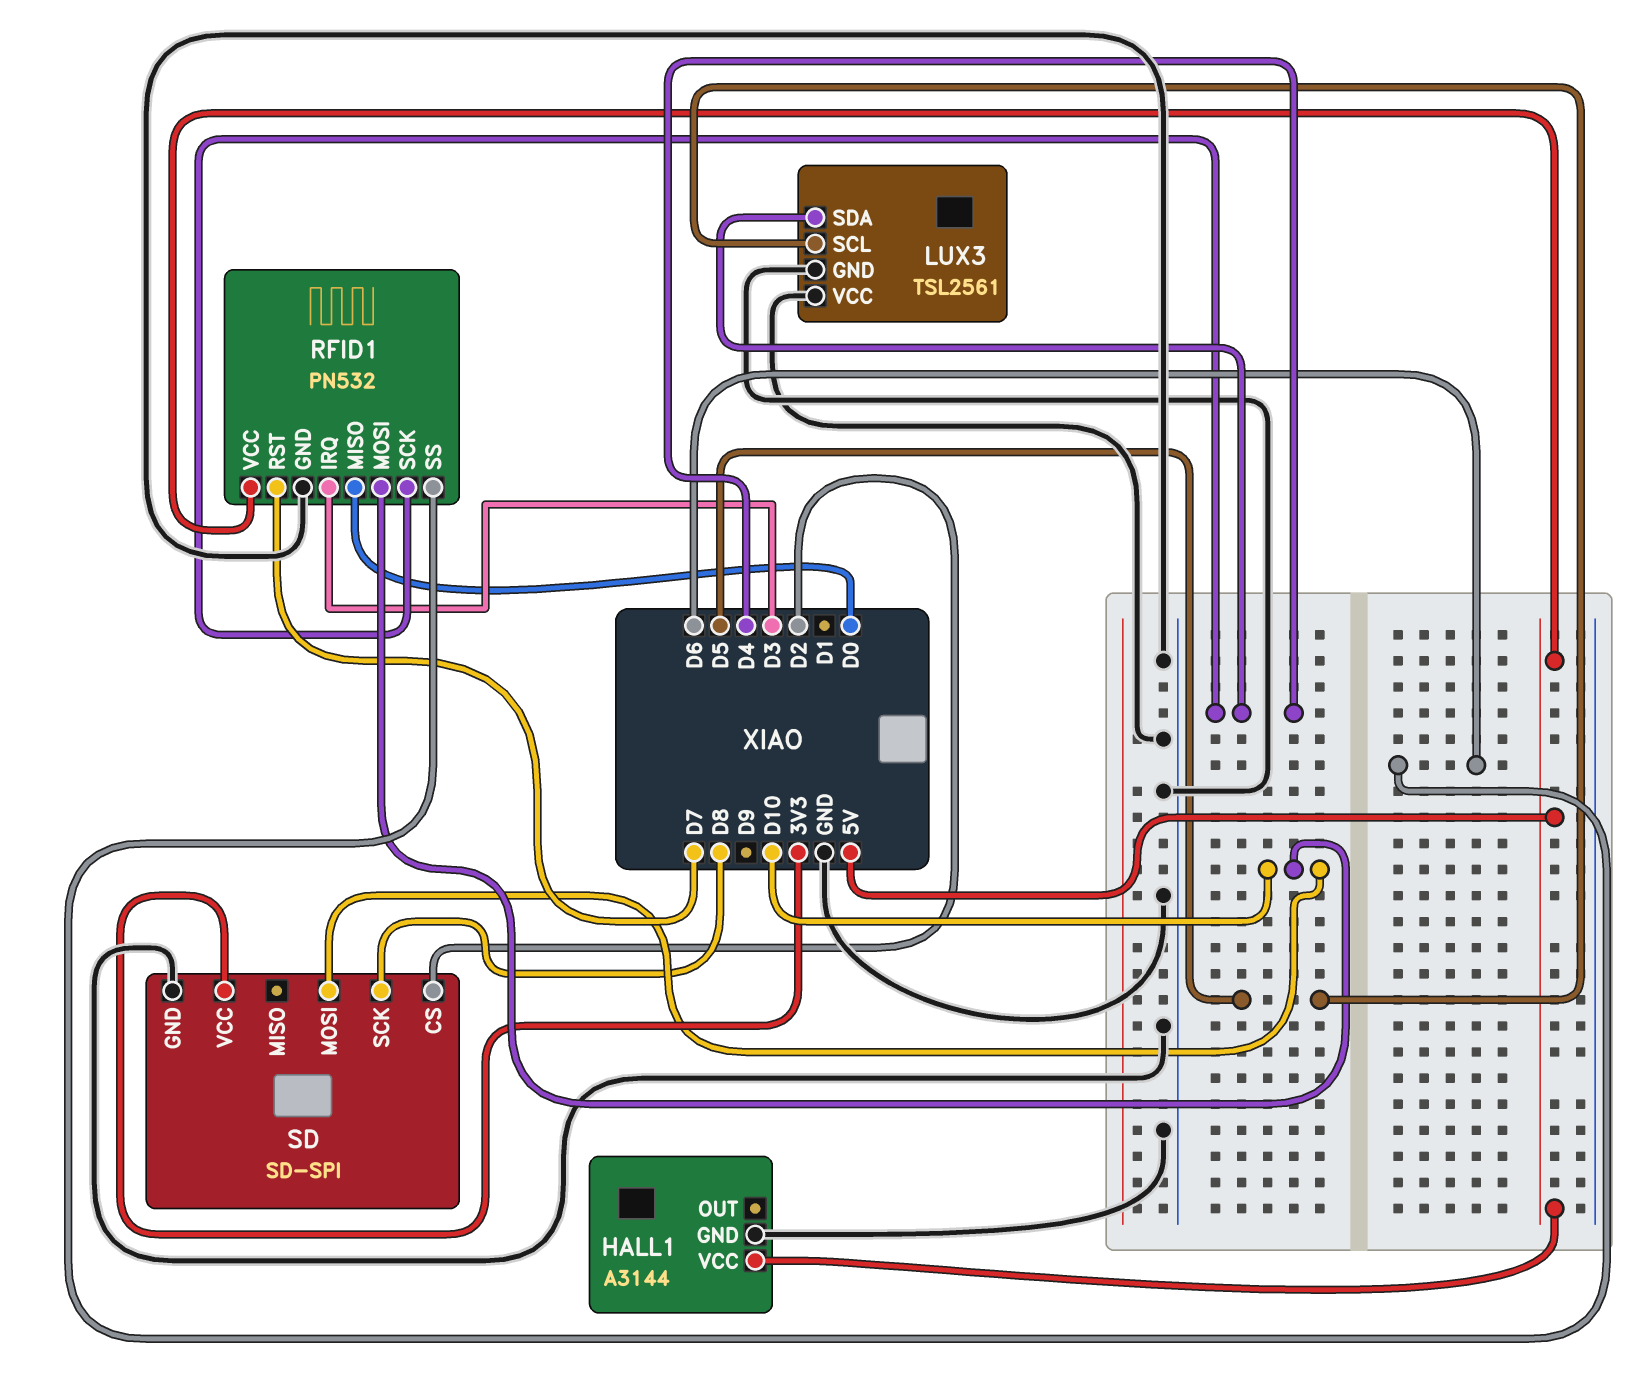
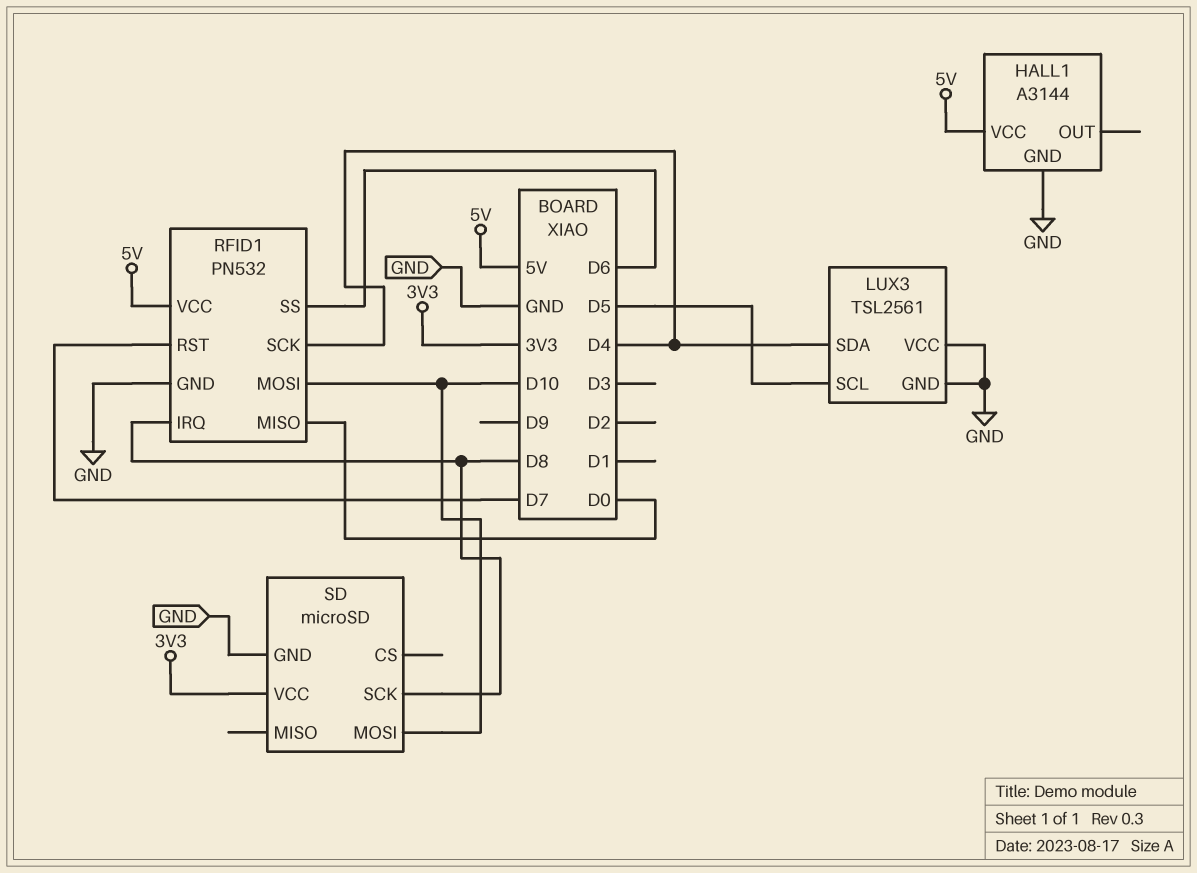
RFID1 pin IRQ: D3 -> D8
SD: SD-SPI -> microSD
SD pin CS: D2 -> none

